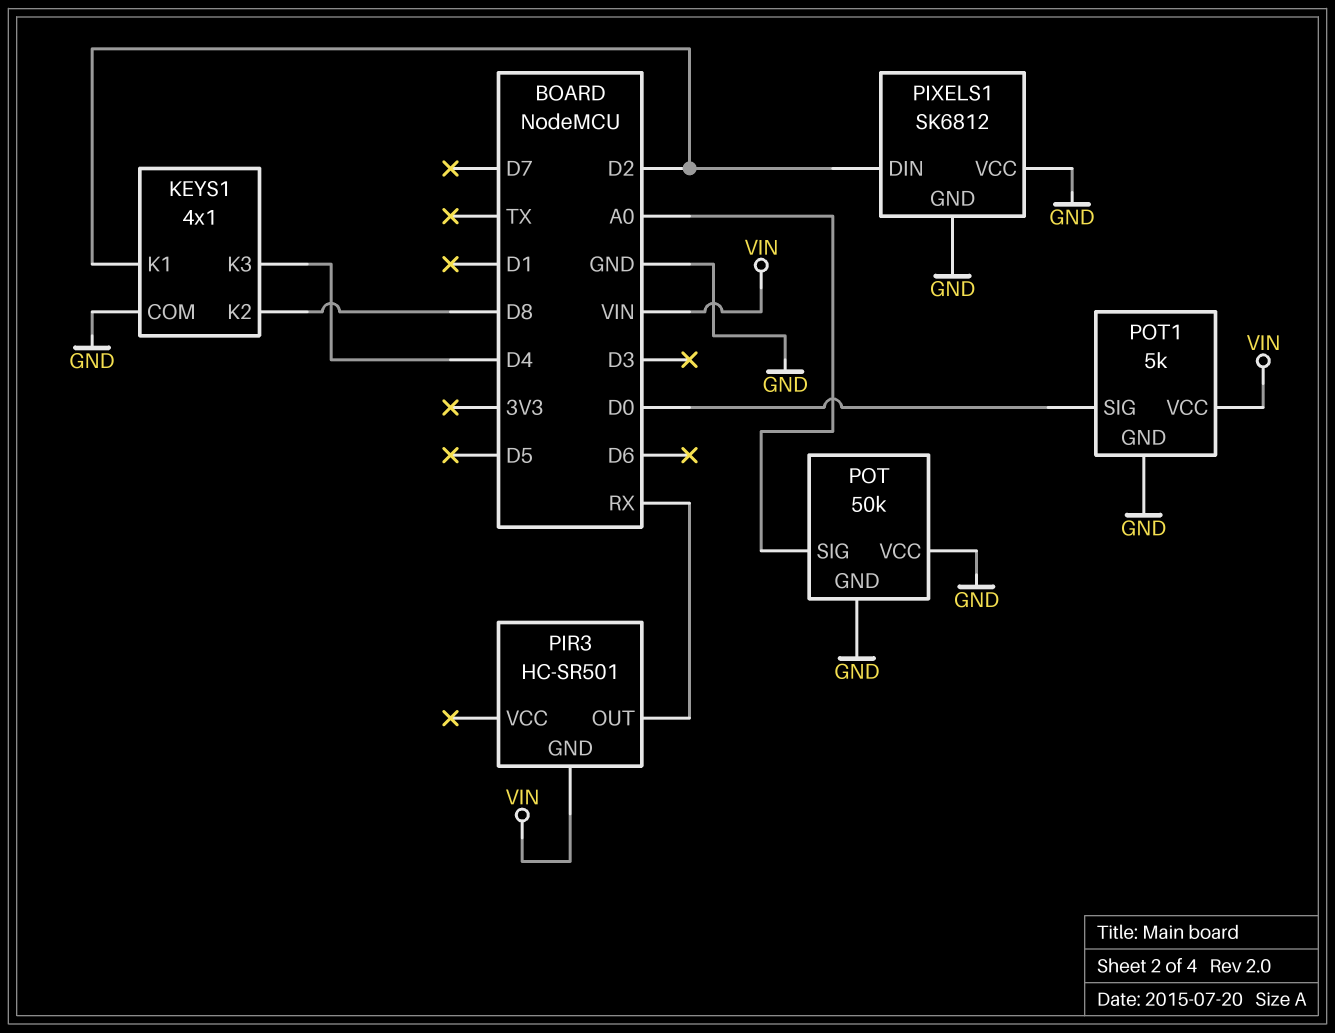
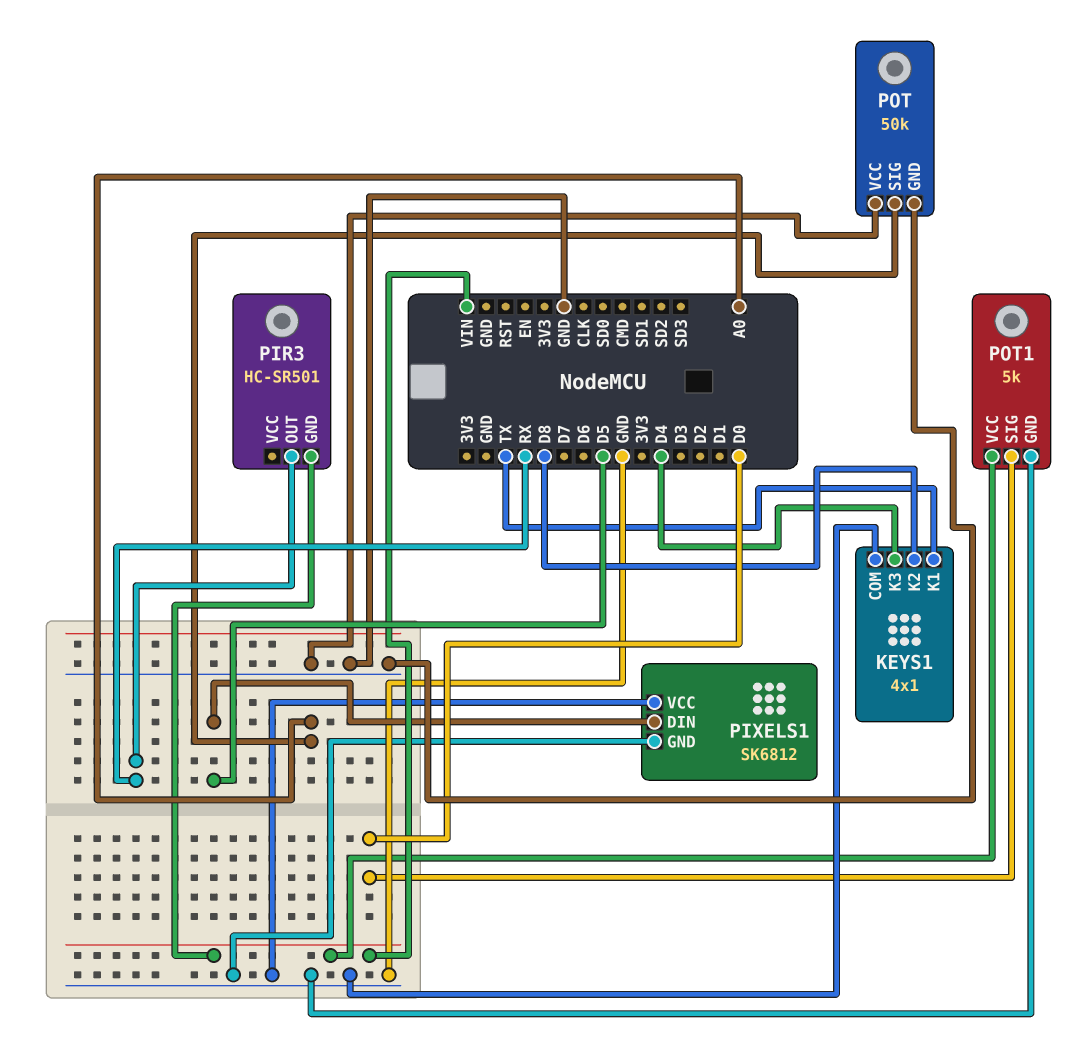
KEYS1 pin K1: D2 -> TX
PIXELS1 pin DIN: D2 -> D5

